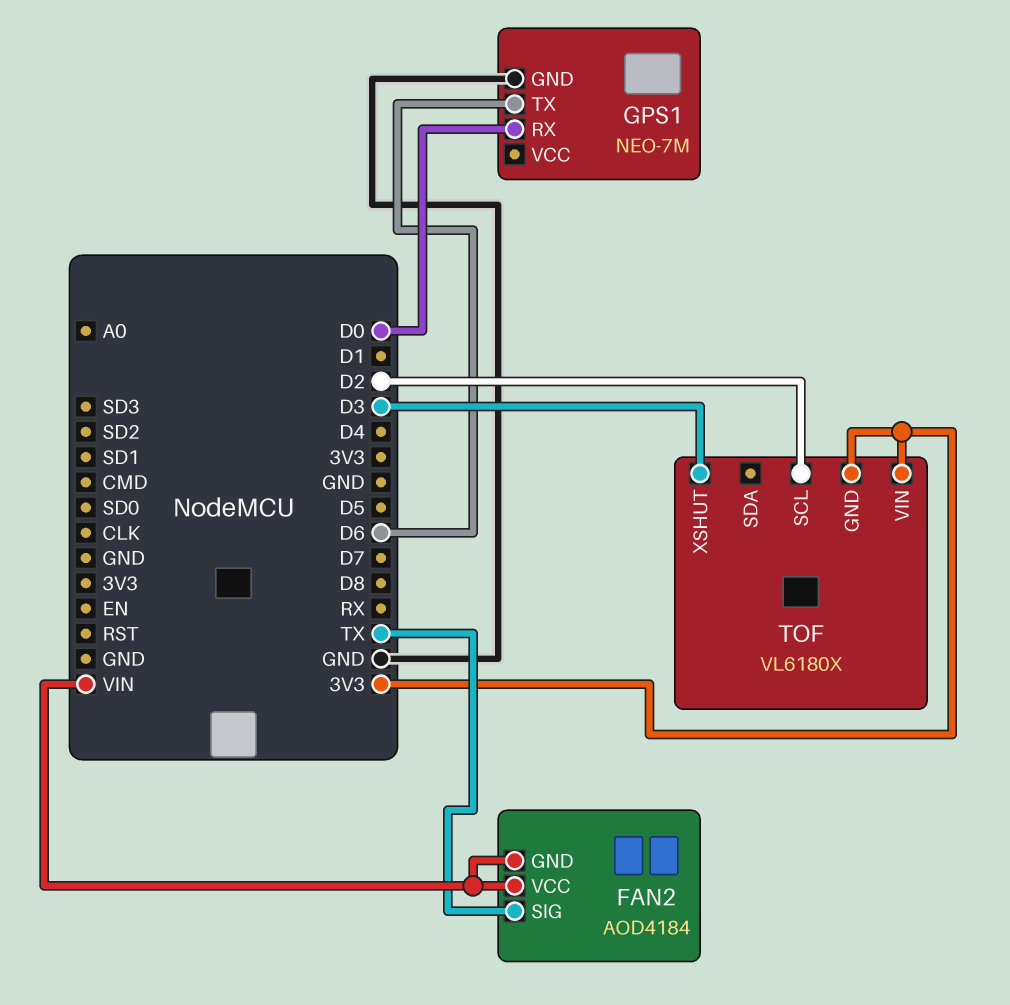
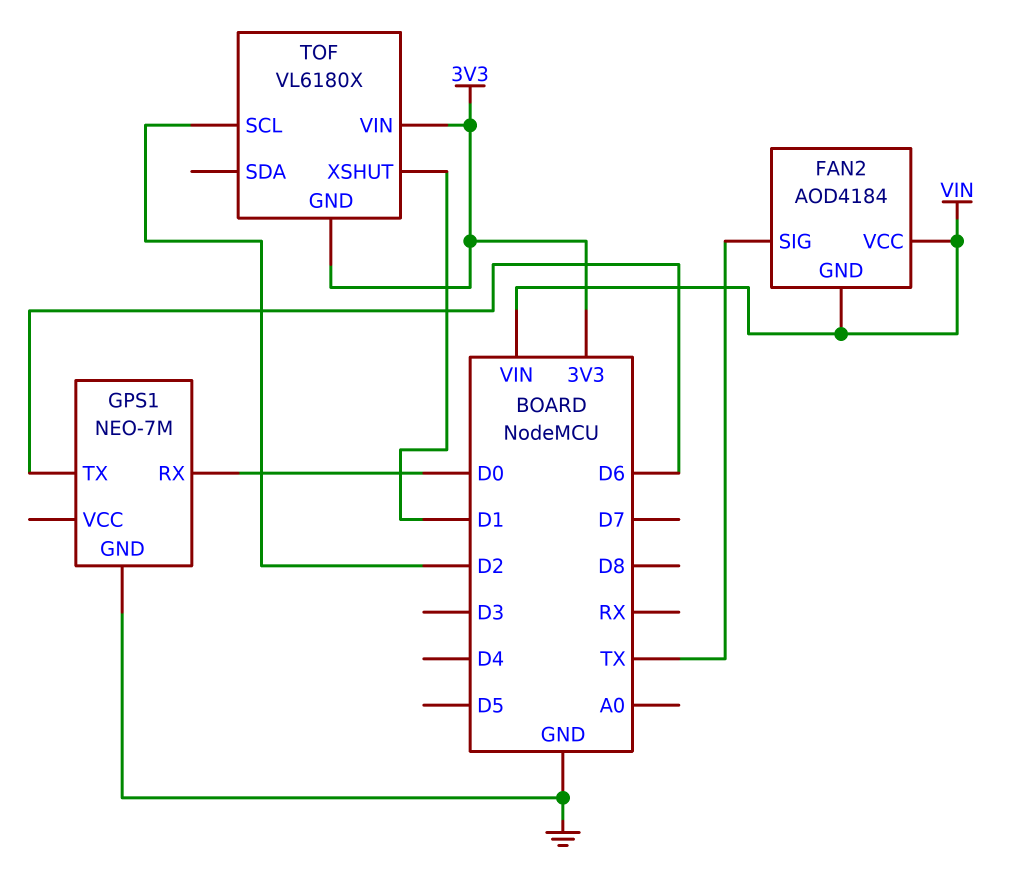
TOF pin XSHUT: D3 -> D1

